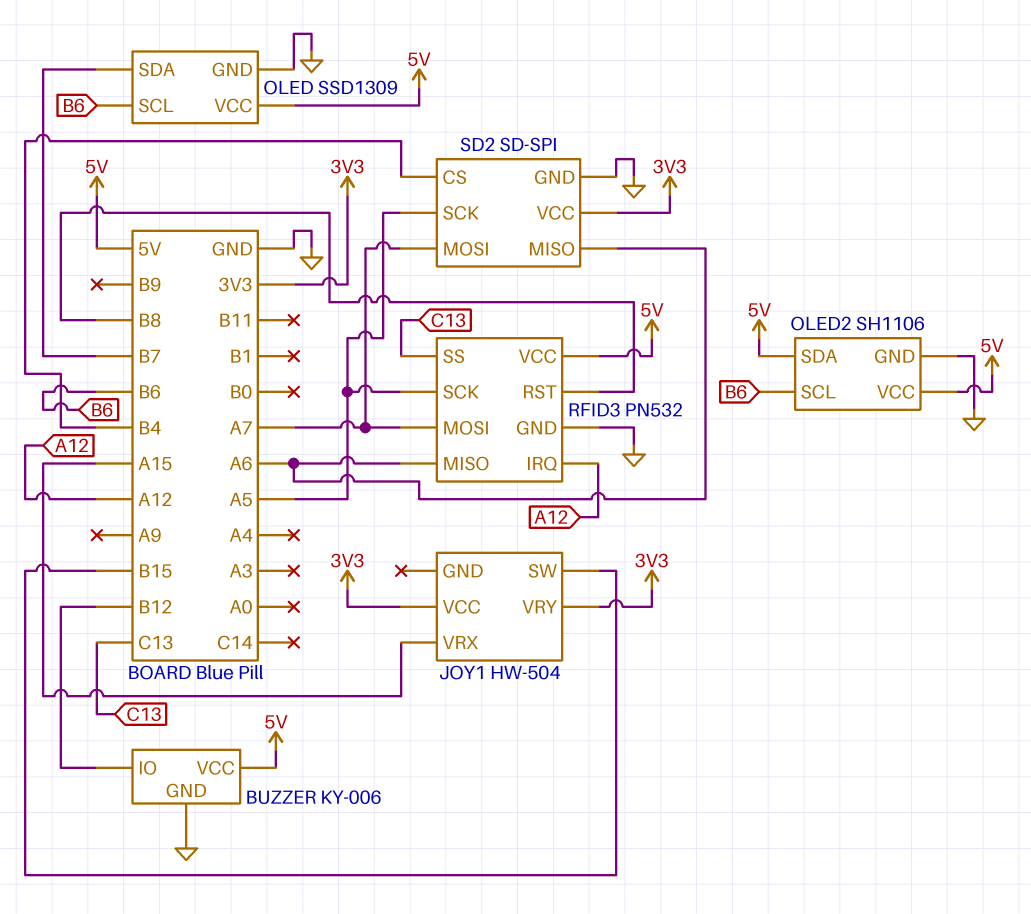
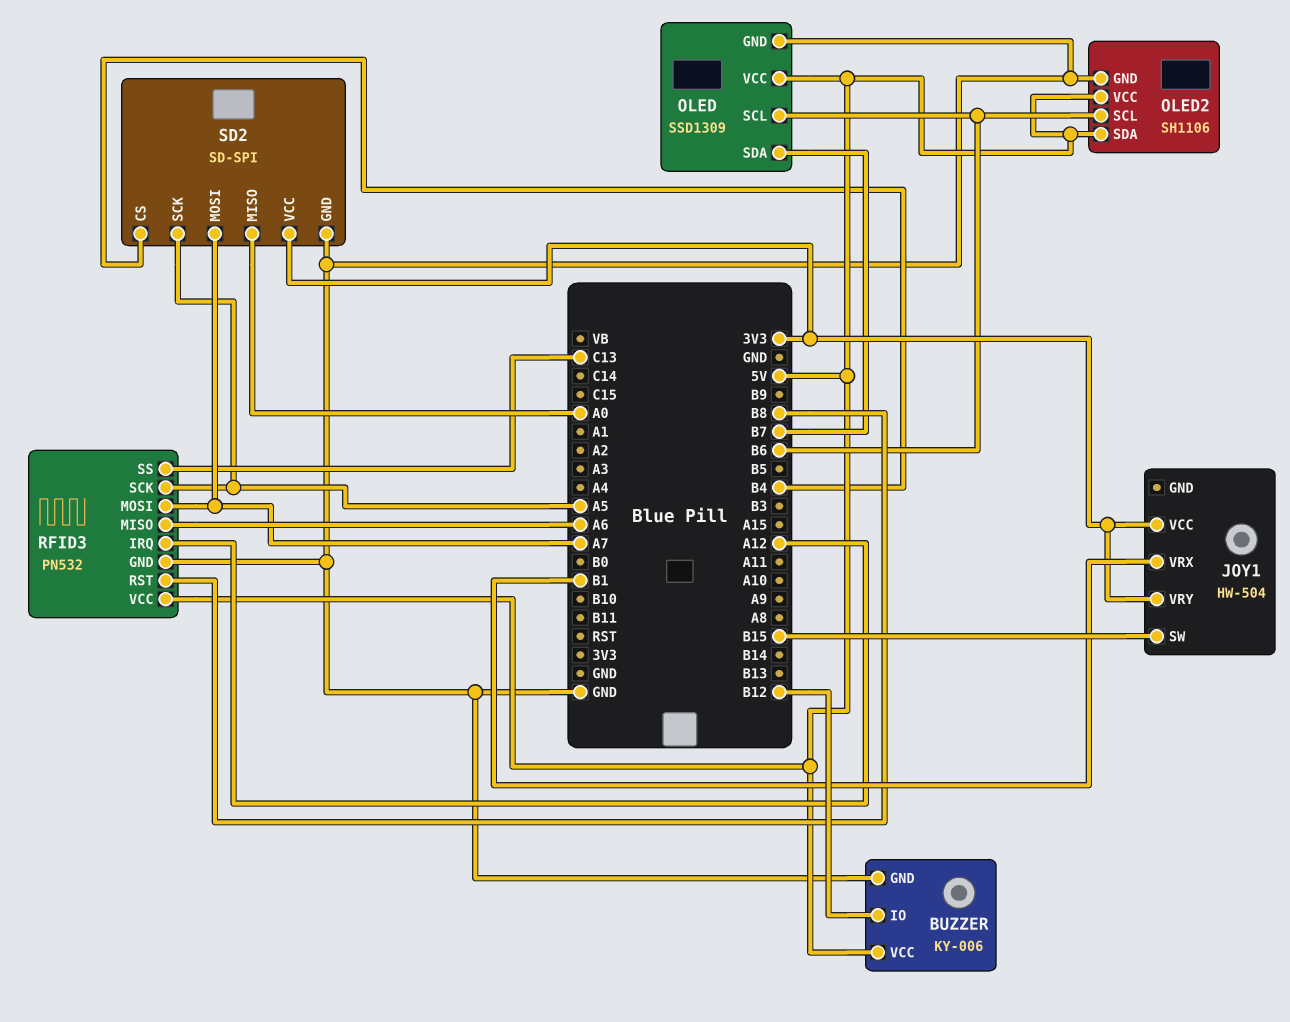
JOY1 pin VRX: A15 -> B1
SD2 pin MISO: A6 -> A0

